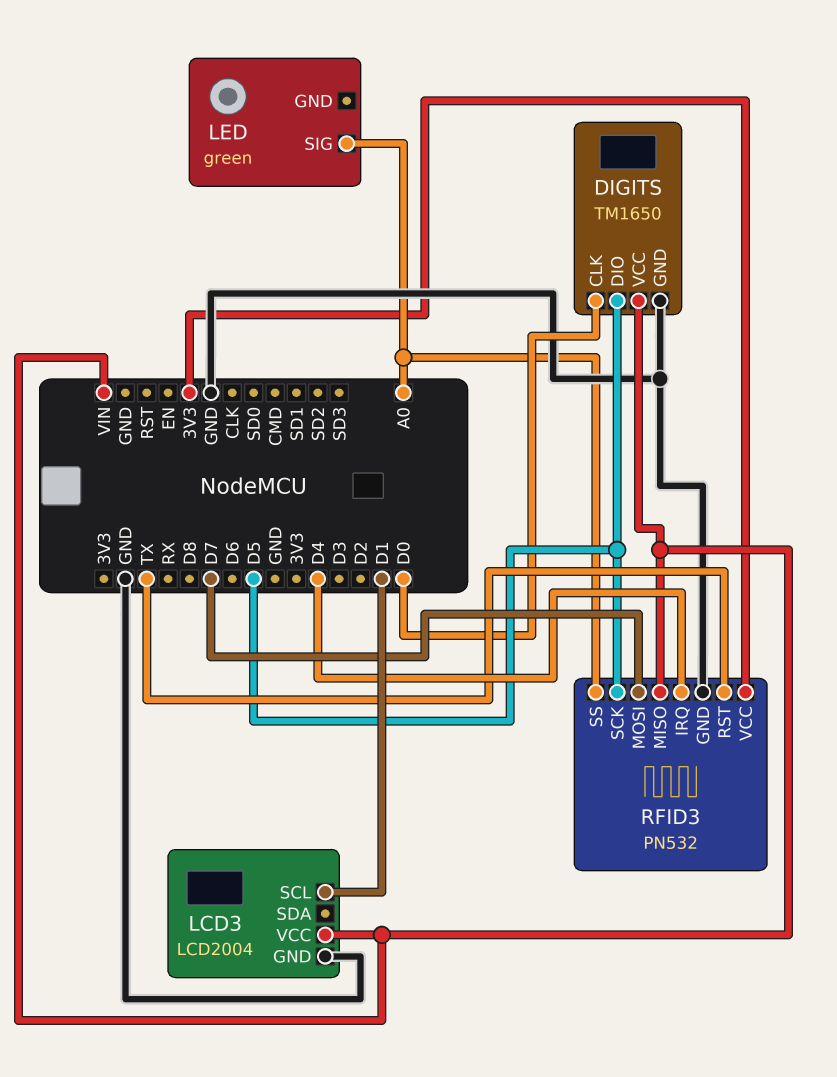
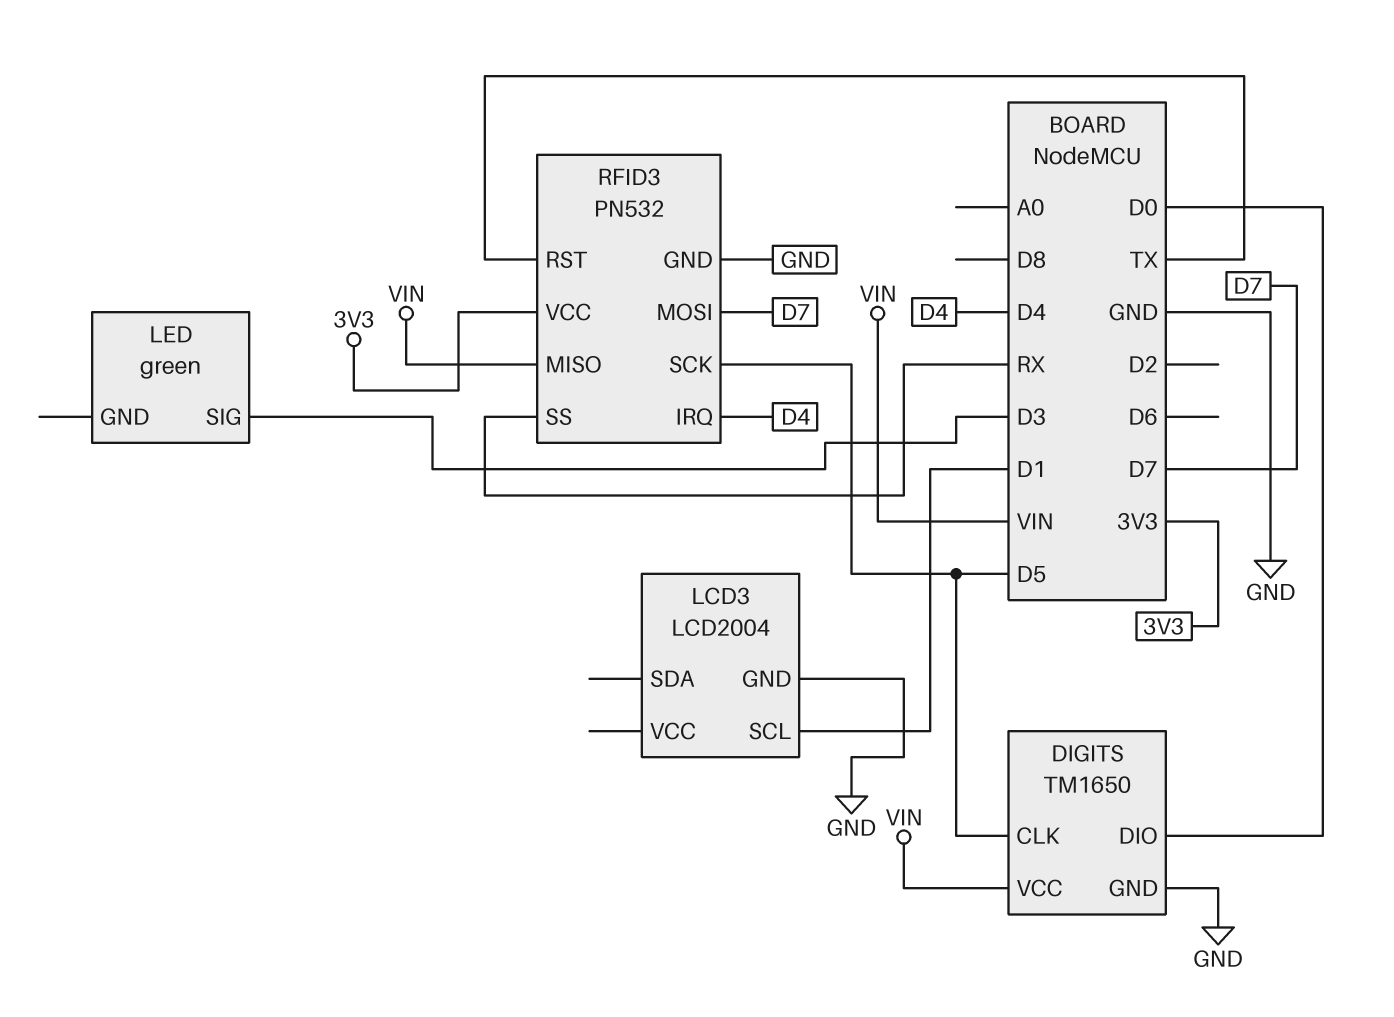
DIGITS pin CLK: D0 -> D5
DIGITS pin DIO: D5 -> D0
LCD3 pin VCC: VIN -> none
LED pin SIG: A0 -> D3
RFID3 pin SS: A0 -> RX

